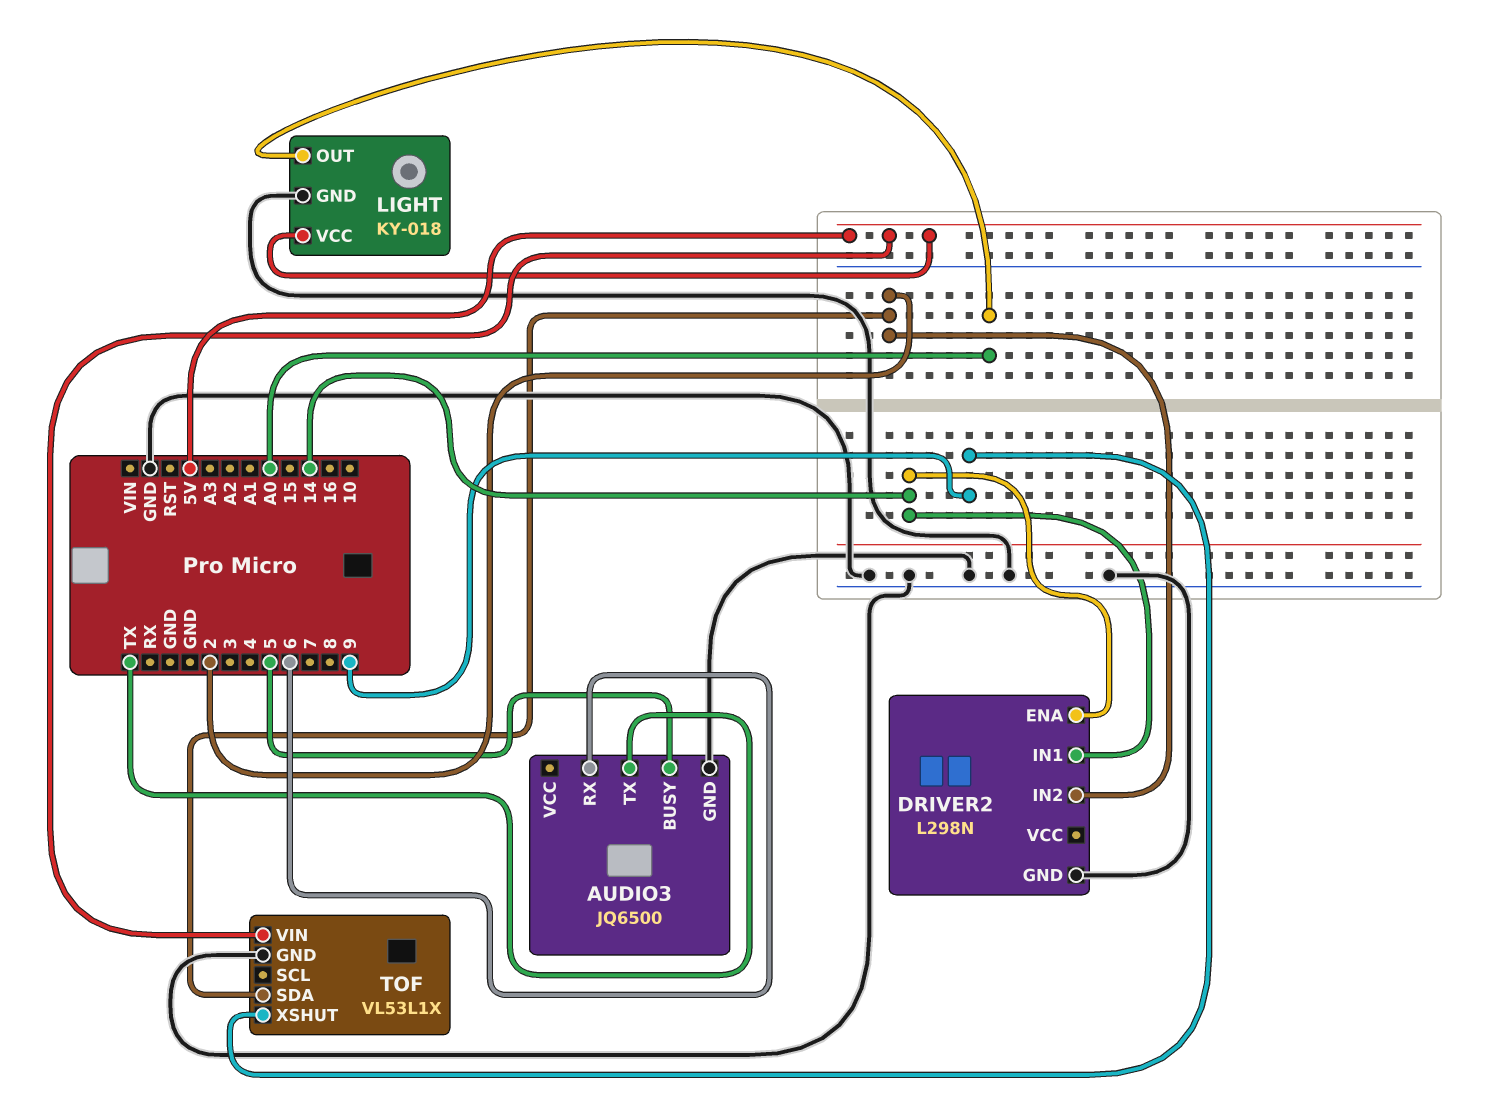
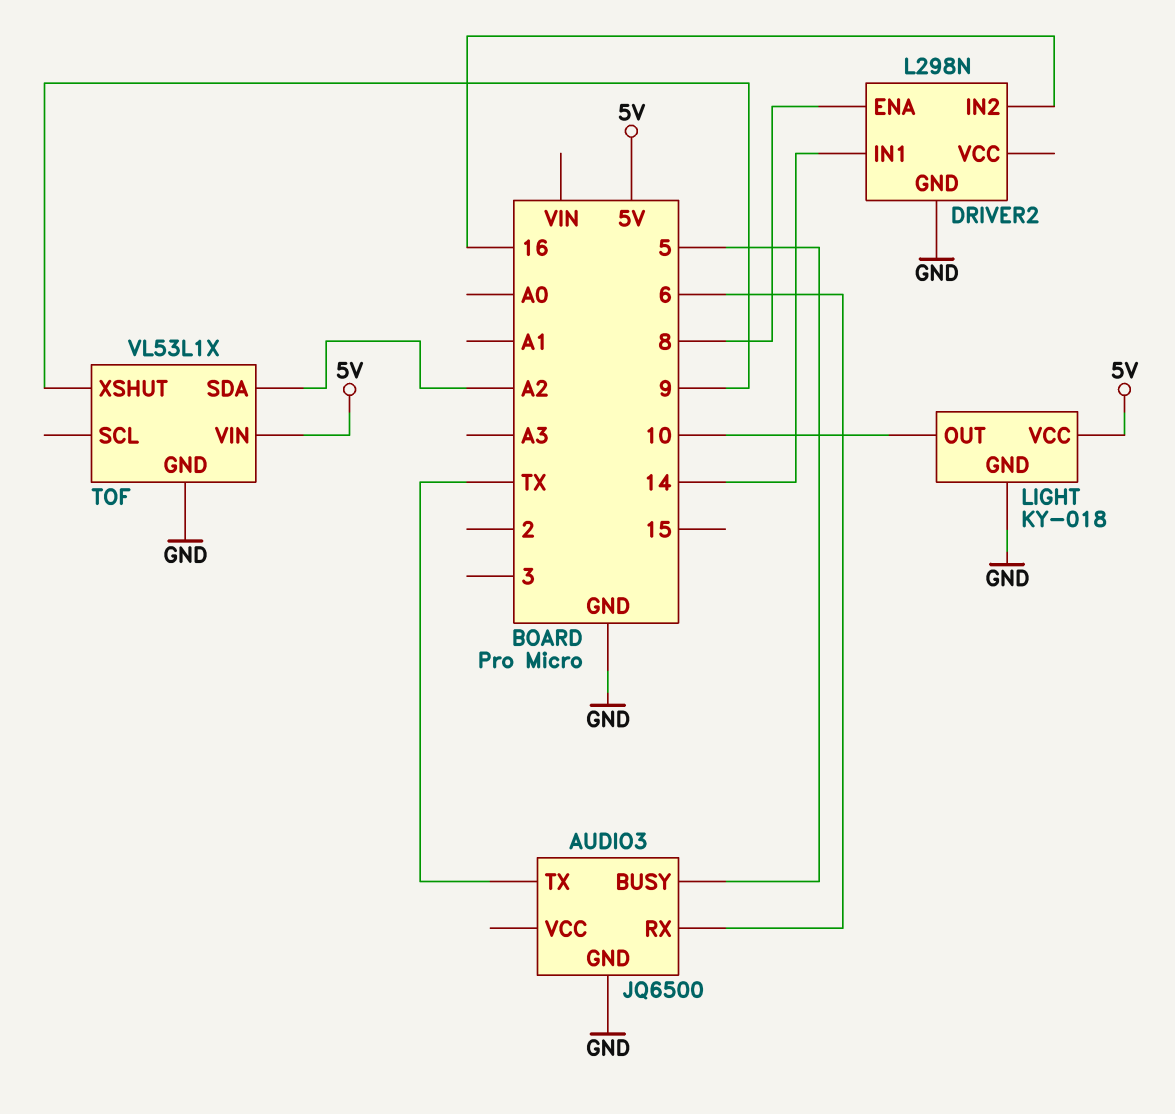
DRIVER2 pin ENA: 14 -> 8
DRIVER2 pin IN2: 2 -> 16
LIGHT pin OUT: A0 -> 10
TOF pin SDA: 2 -> A2

